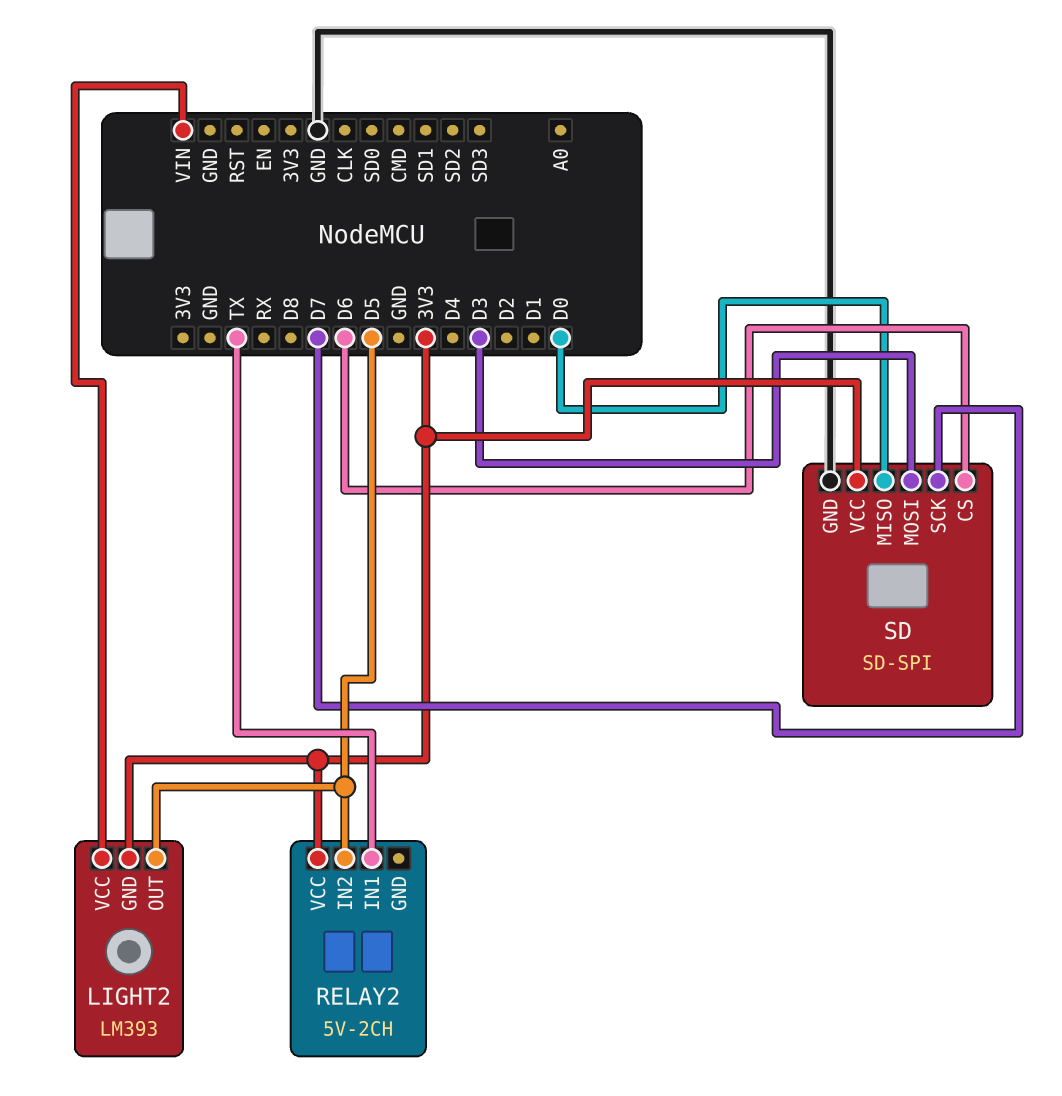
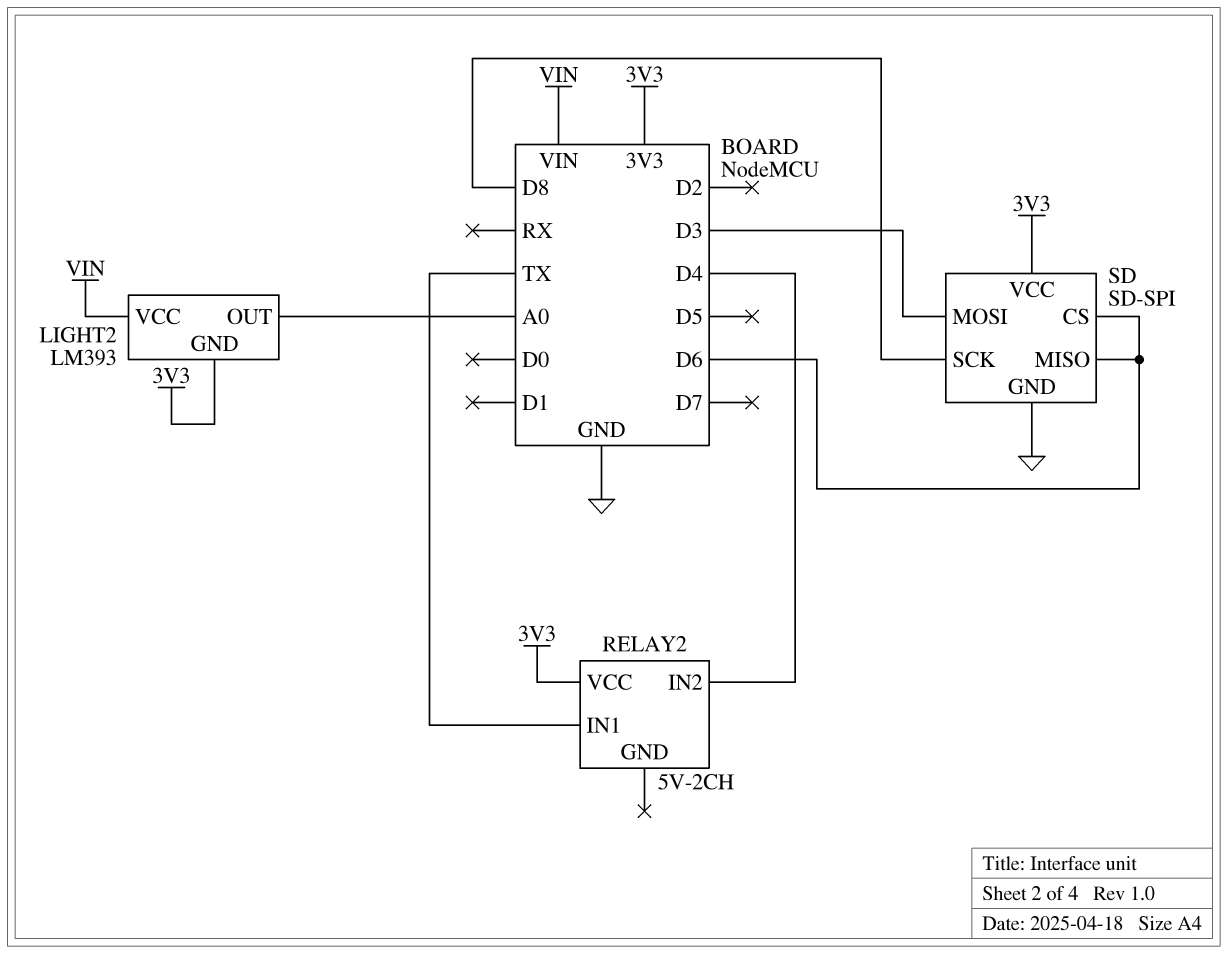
LIGHT2 pin OUT: D5 -> A0
RELAY2 pin IN2: D5 -> D4
SD pin MISO: D0 -> D6
SD pin SCK: D7 -> D8

